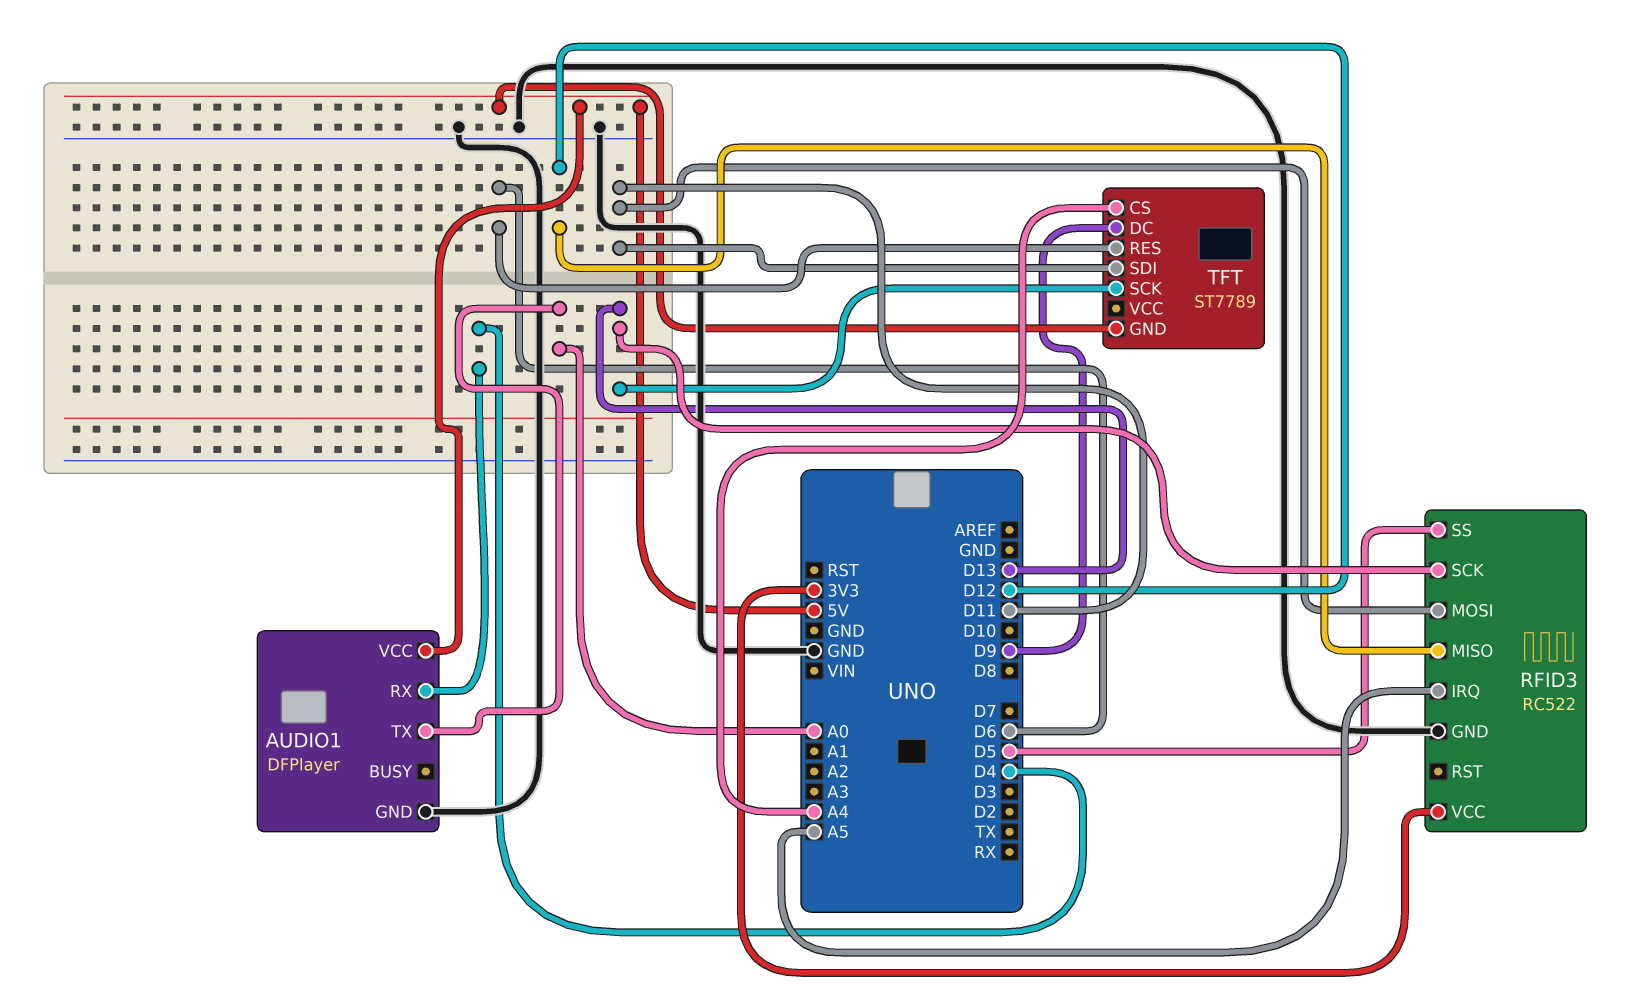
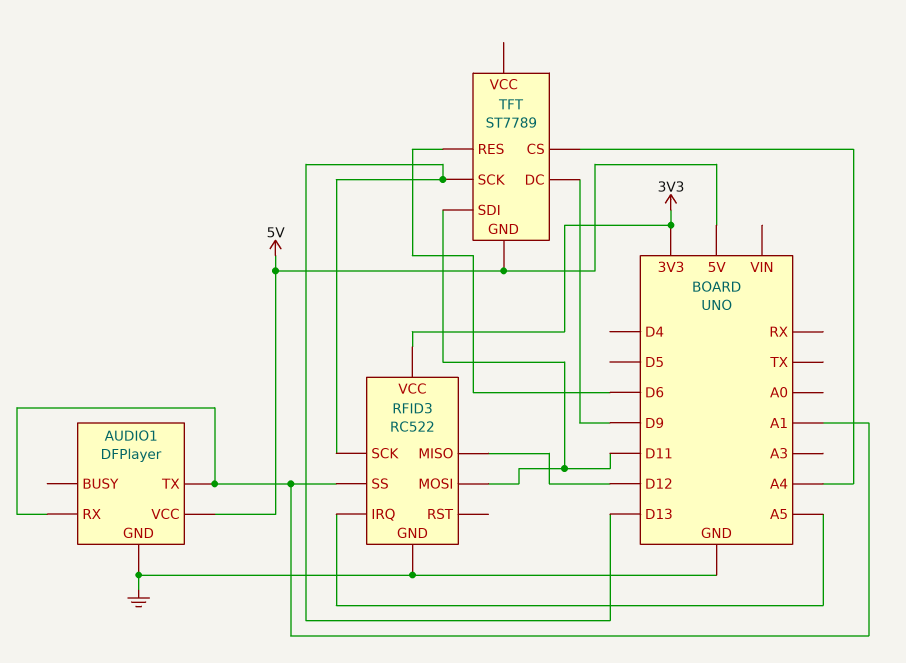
AUDIO1 pin RX: D4 -> A1
AUDIO1 pin TX: A0 -> A1
RFID3 pin SS: D5 -> A1

